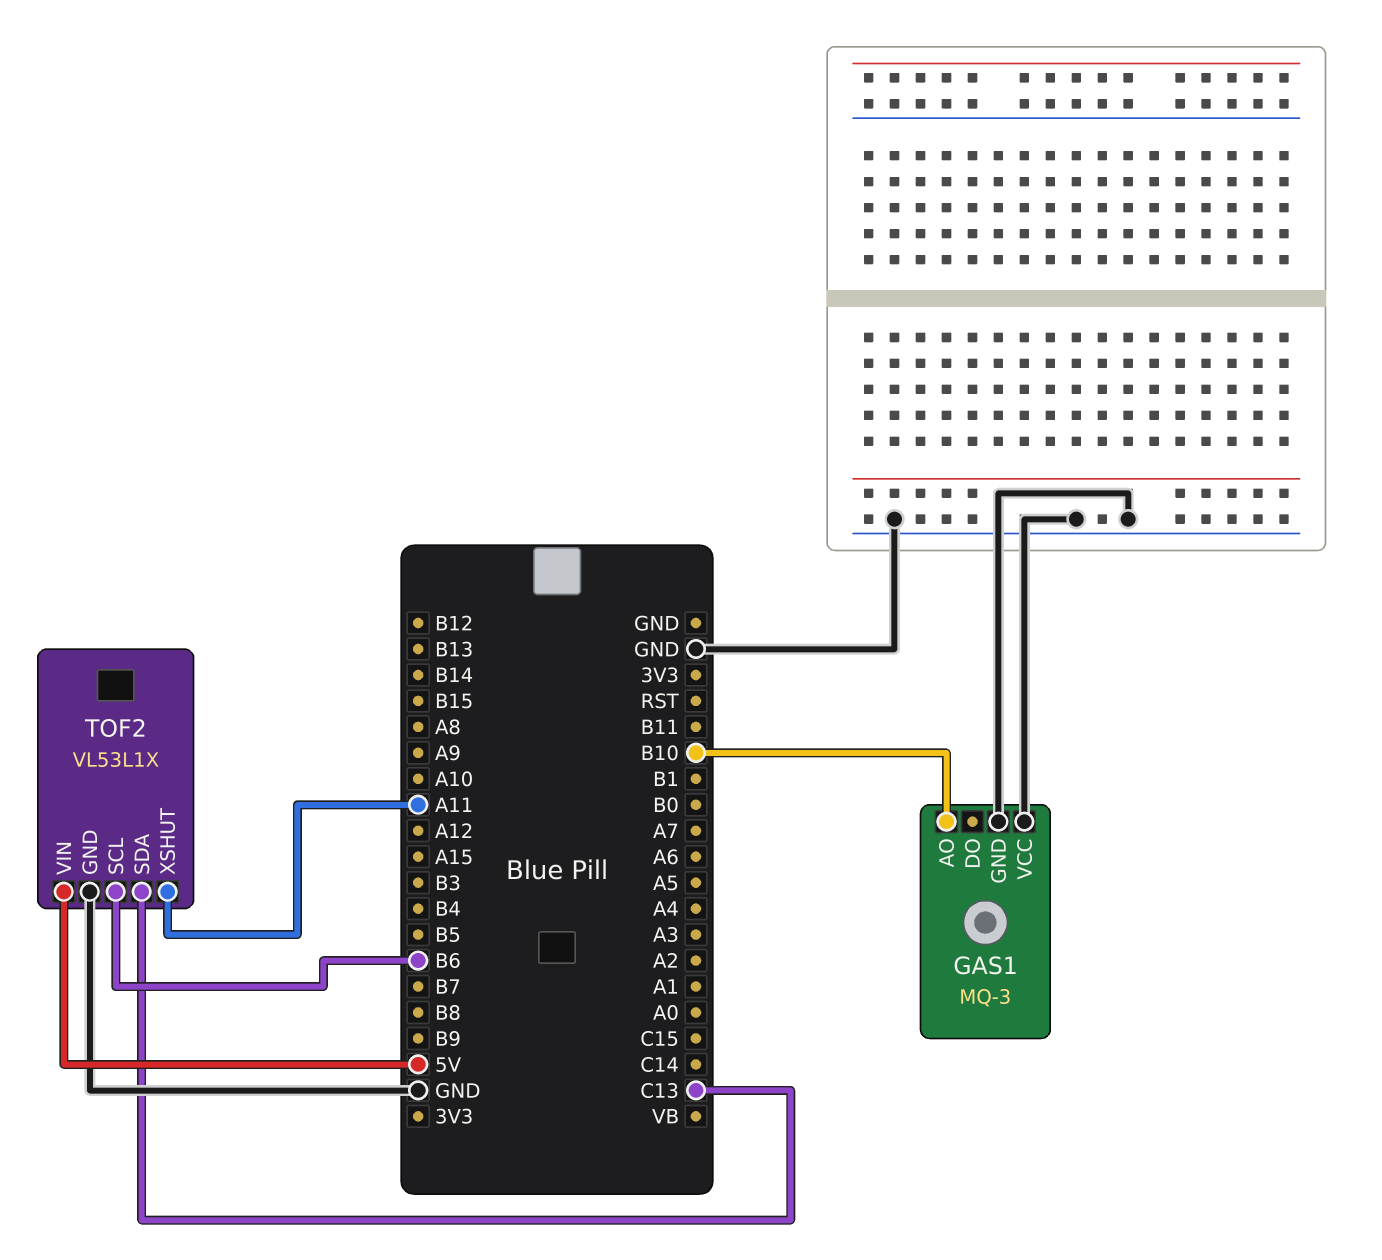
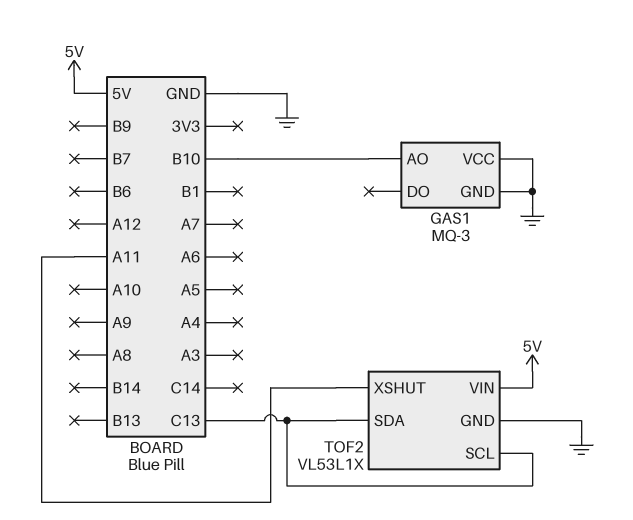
TOF2 pin SCL: B6 -> C13

